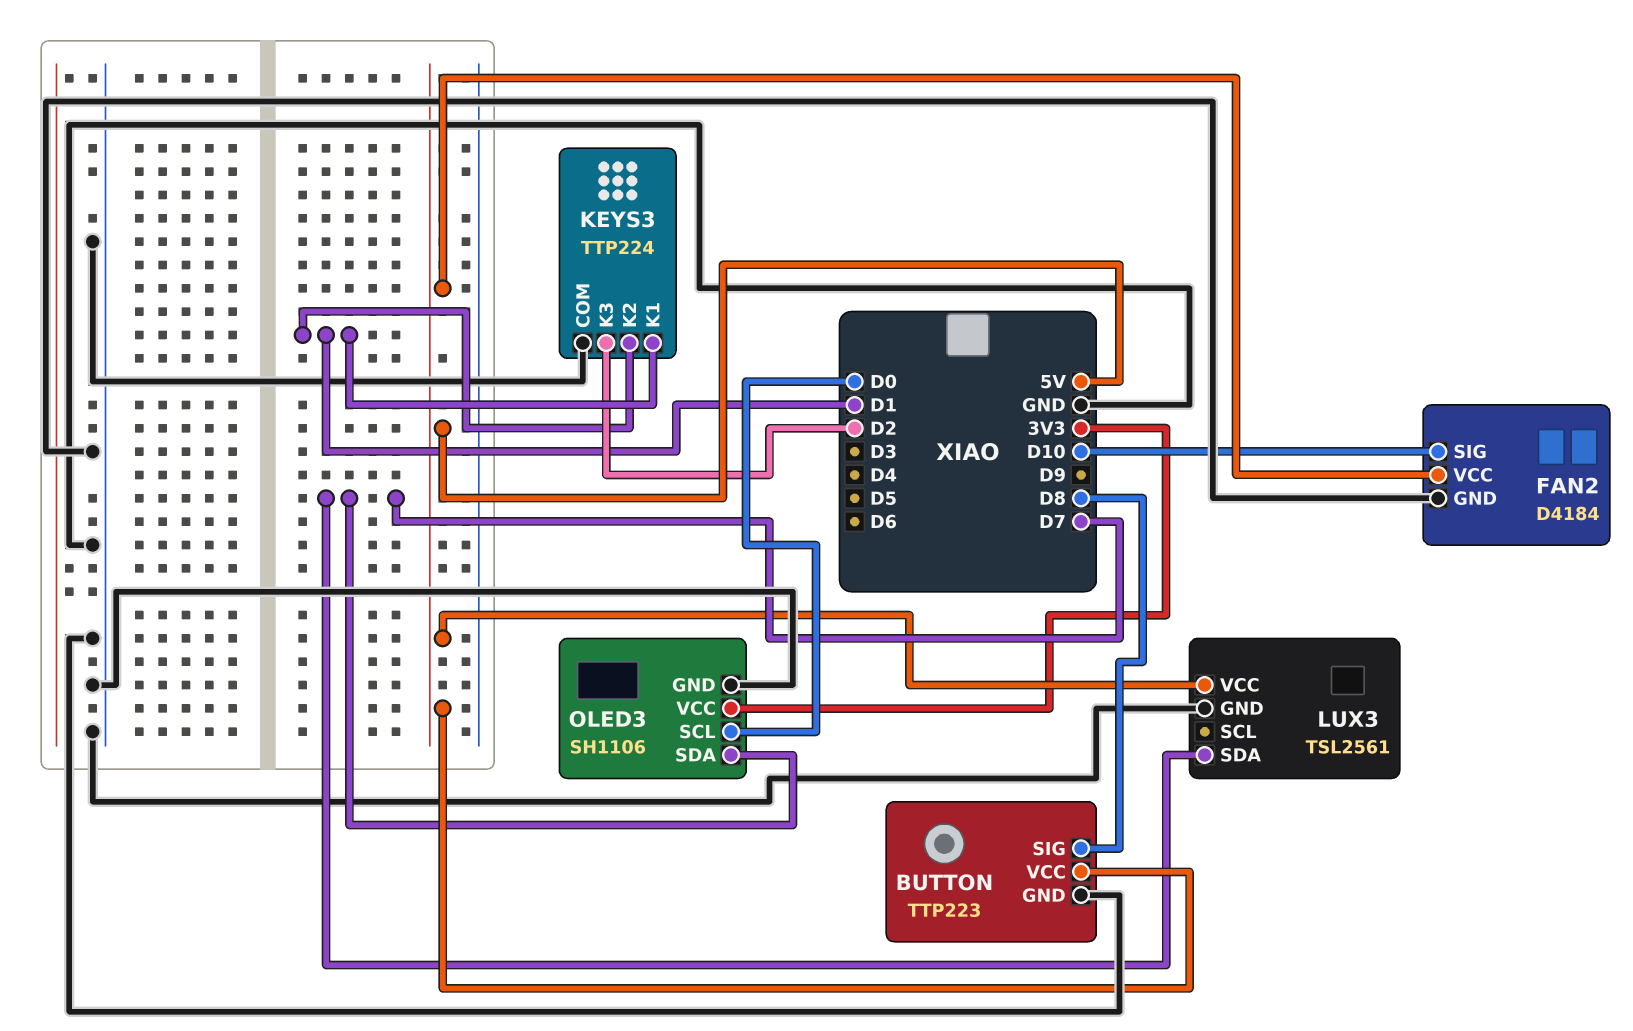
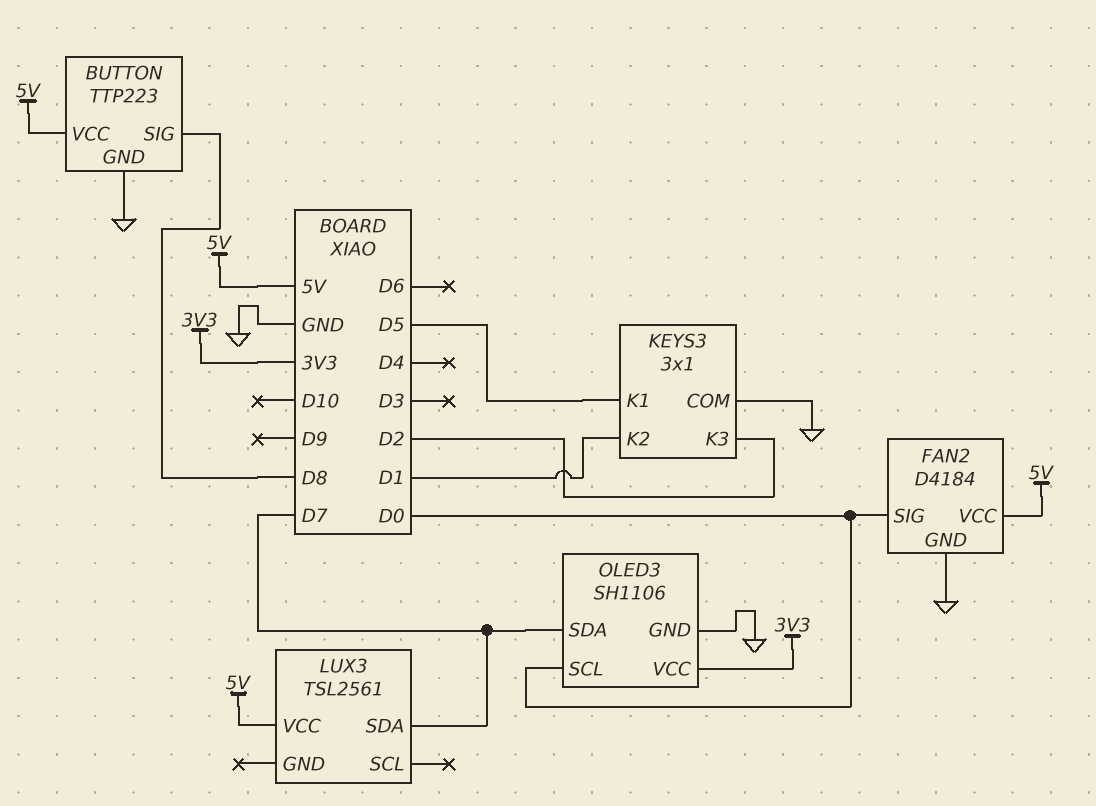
FAN2 pin SIG: D10 -> D0
KEYS3: TTP224 -> 3x1
KEYS3 pin K1: D1 -> D5
LUX3 pin GND: GND -> none

